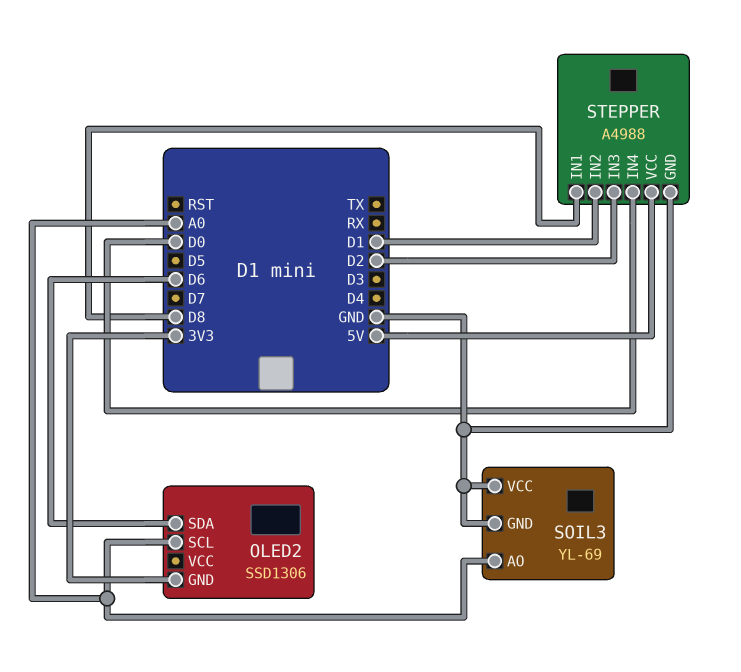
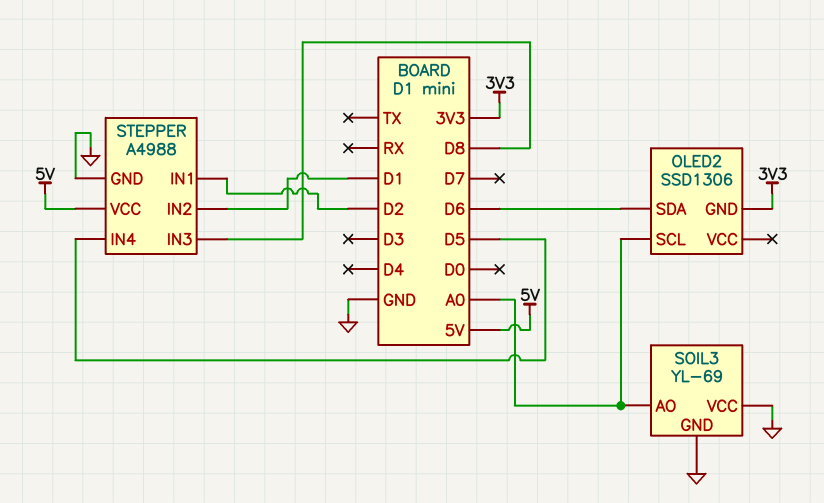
STEPPER pin IN1: D8 -> D2
STEPPER pin IN3: D2 -> D8
STEPPER pin IN4: D0 -> D5

